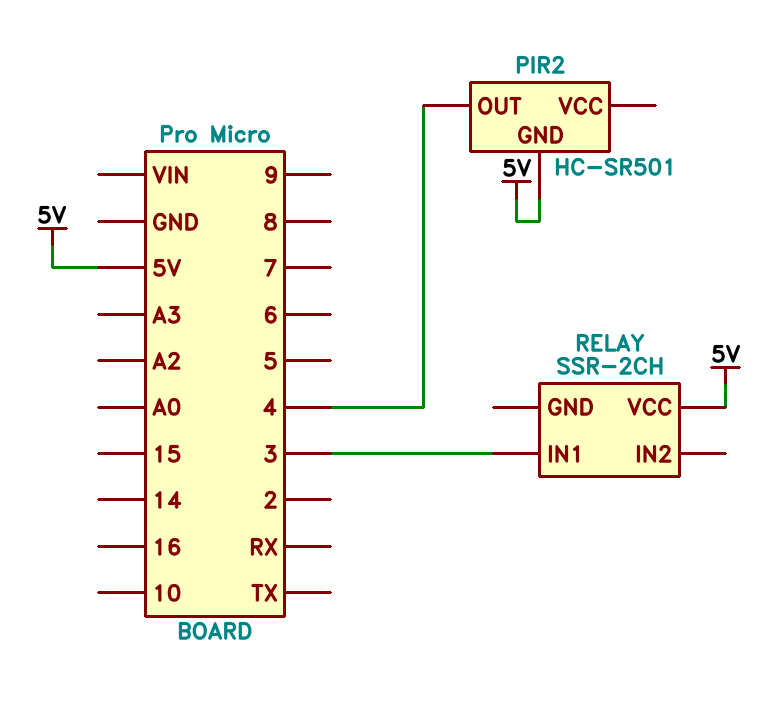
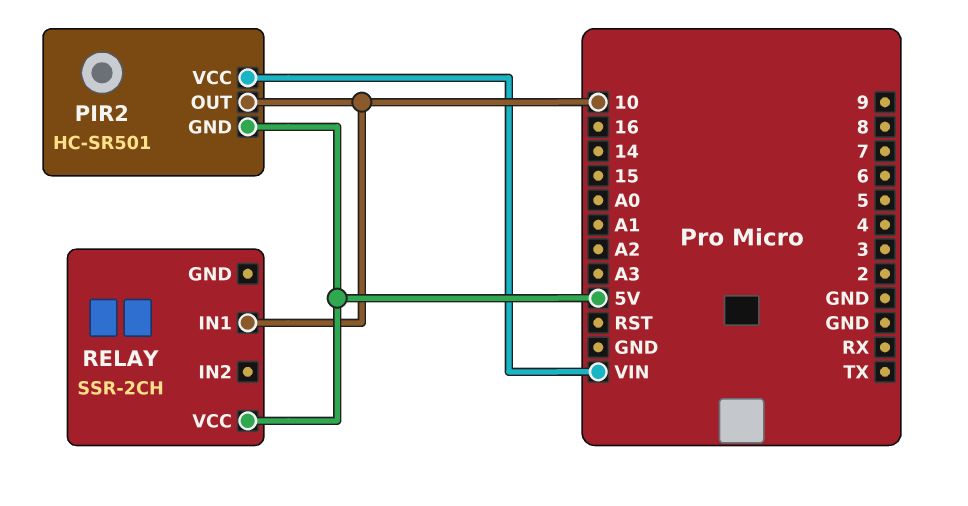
PIR2 pin OUT: 4 -> 10
PIR2 pin VCC: none -> VIN
RELAY pin IN1: 3 -> 10

